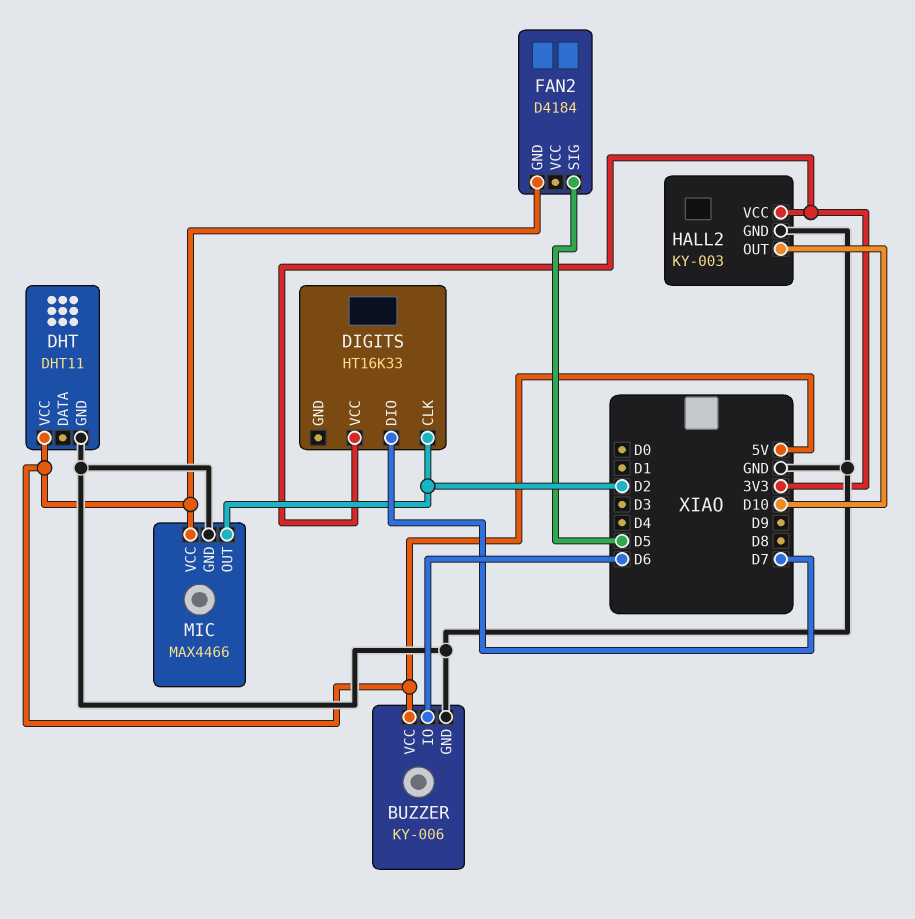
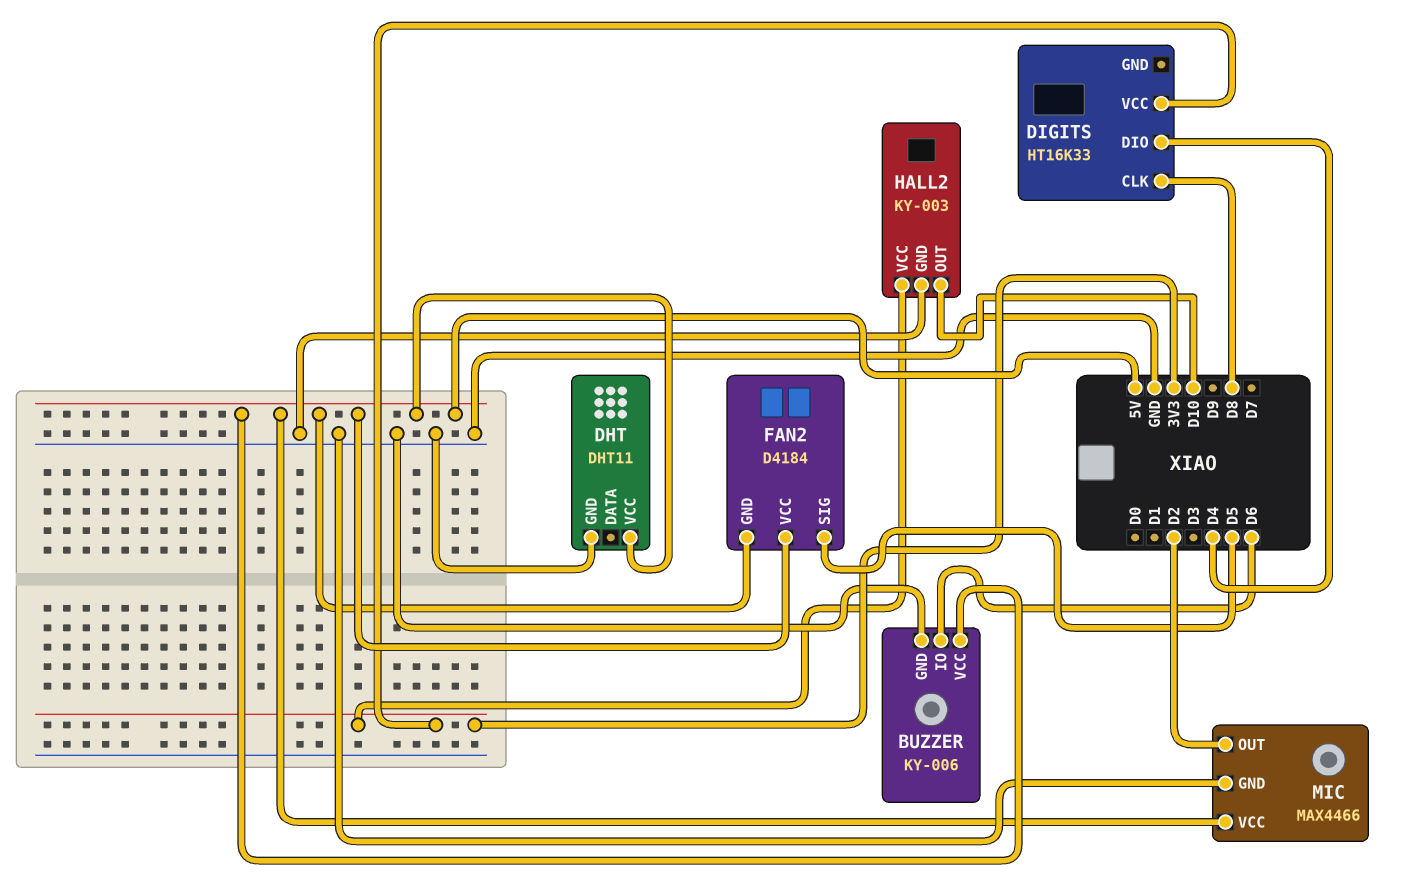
DIGITS pin CLK: D2 -> D8
DIGITS pin DIO: D7 -> D4
FAN2 pin VCC: none -> 5V

